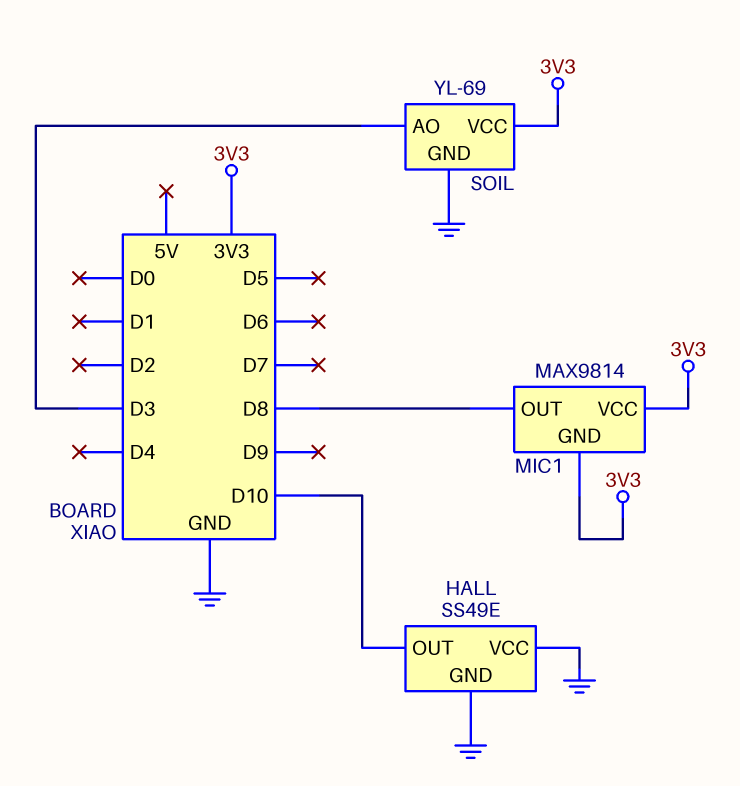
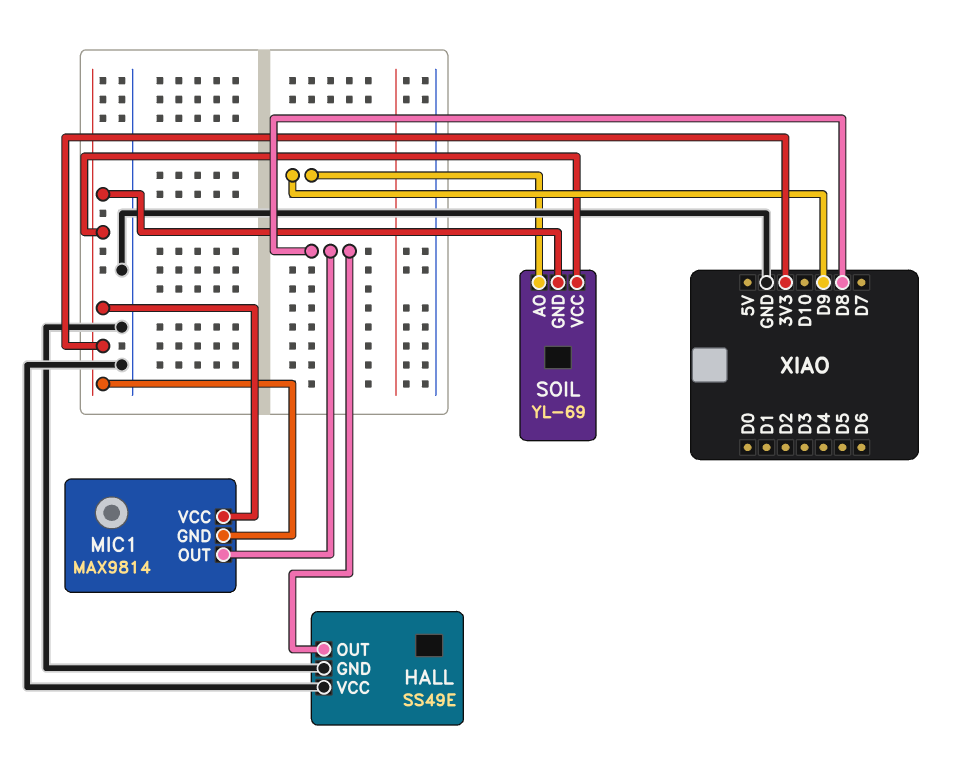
HALL pin OUT: D10 -> D8
SOIL pin AO: D3 -> D9
SOIL pin GND: GND -> 3V3

